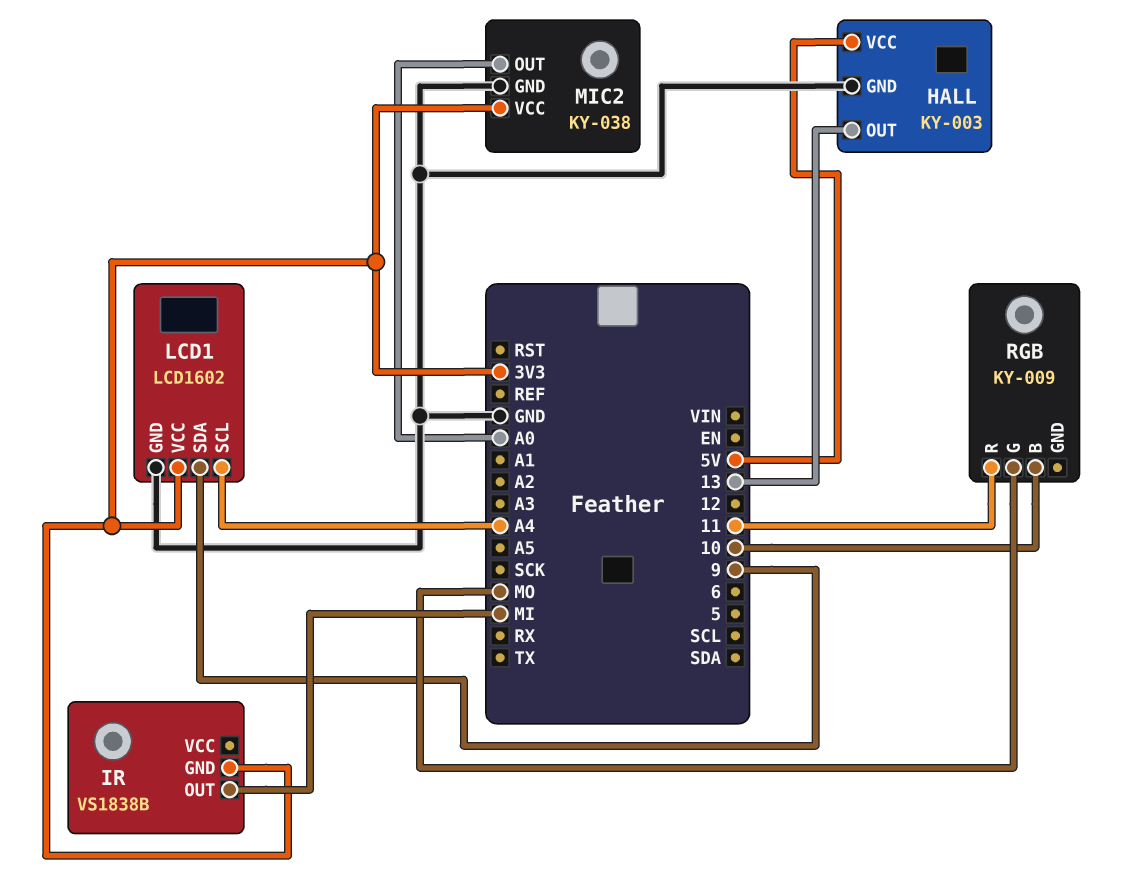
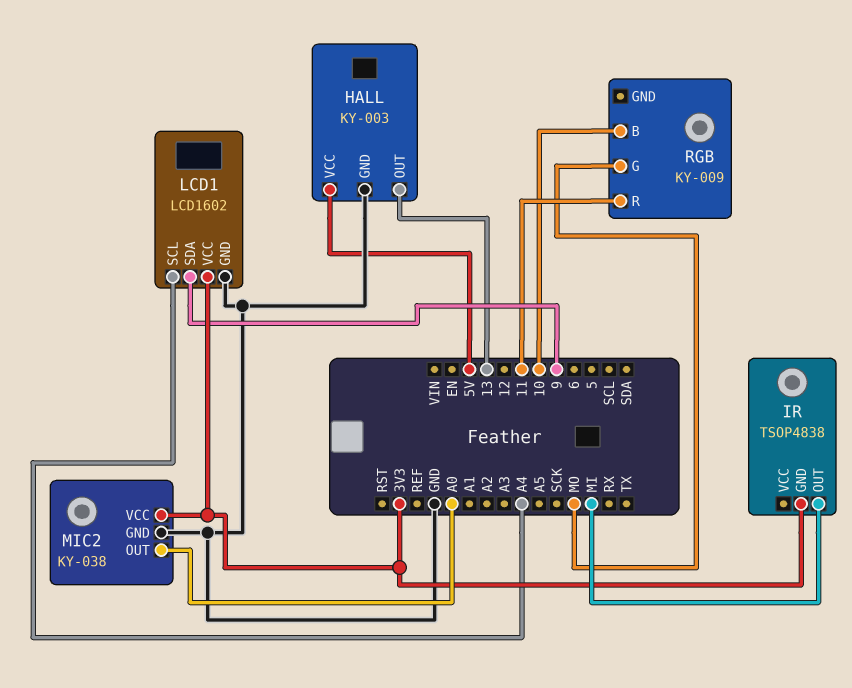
IR: VS1838B -> TSOP4838

